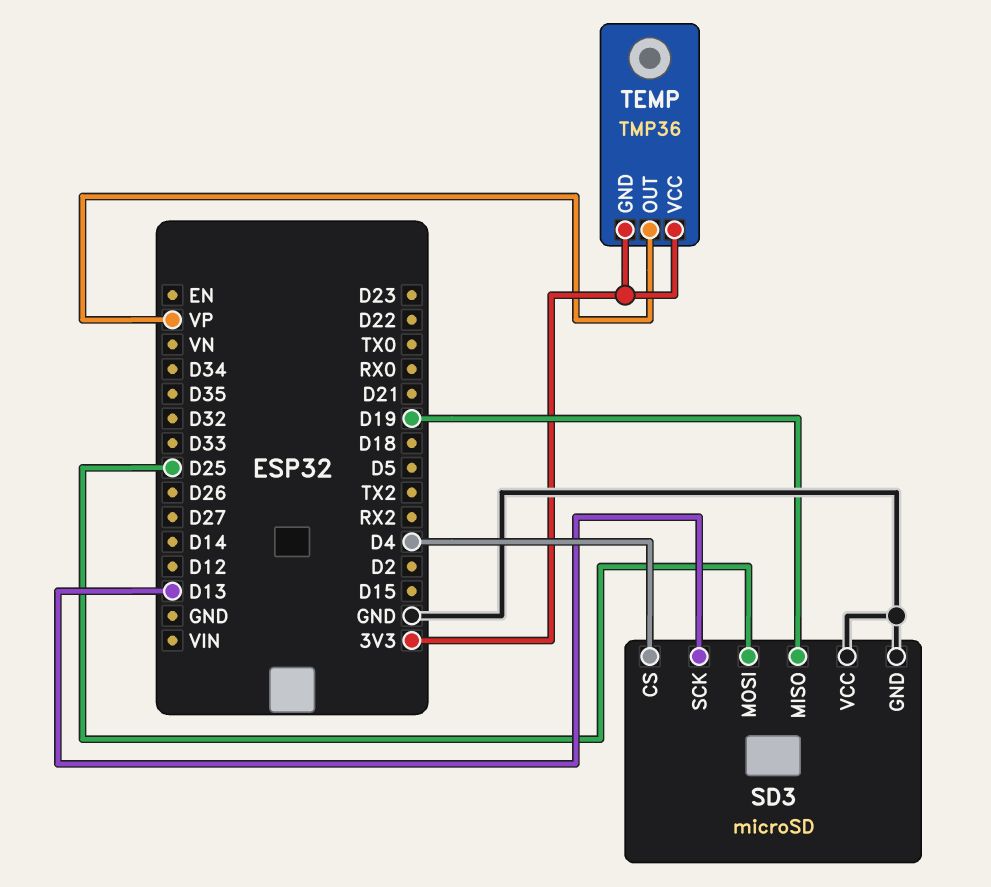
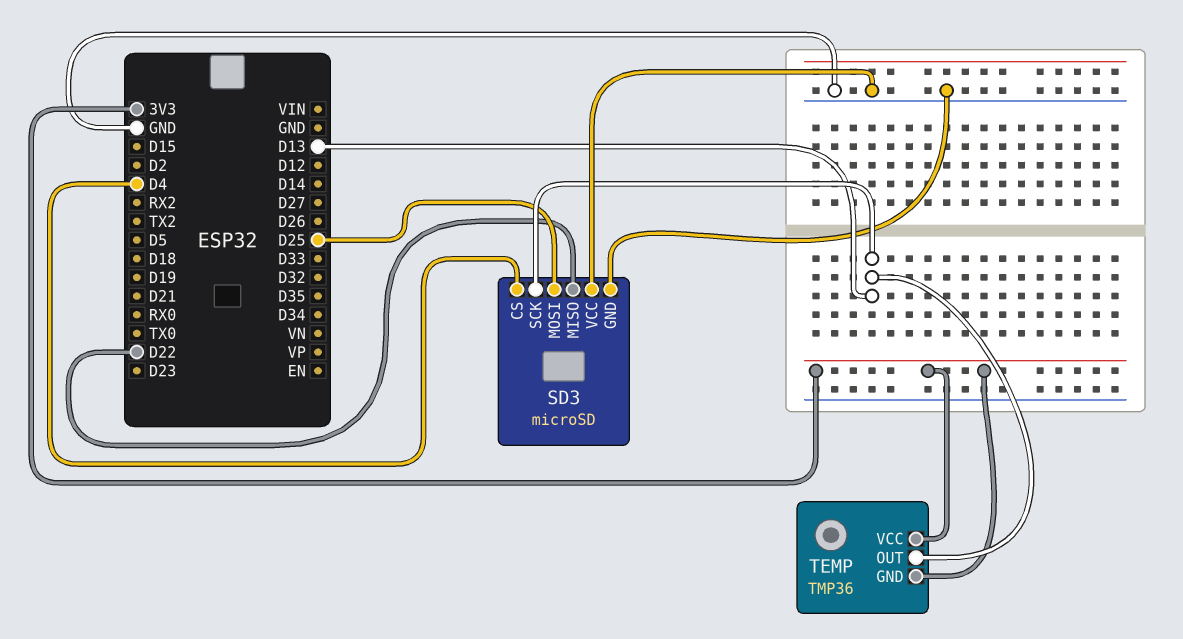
SD3 pin MISO: D19 -> D22
TEMP pin OUT: VP -> D13

